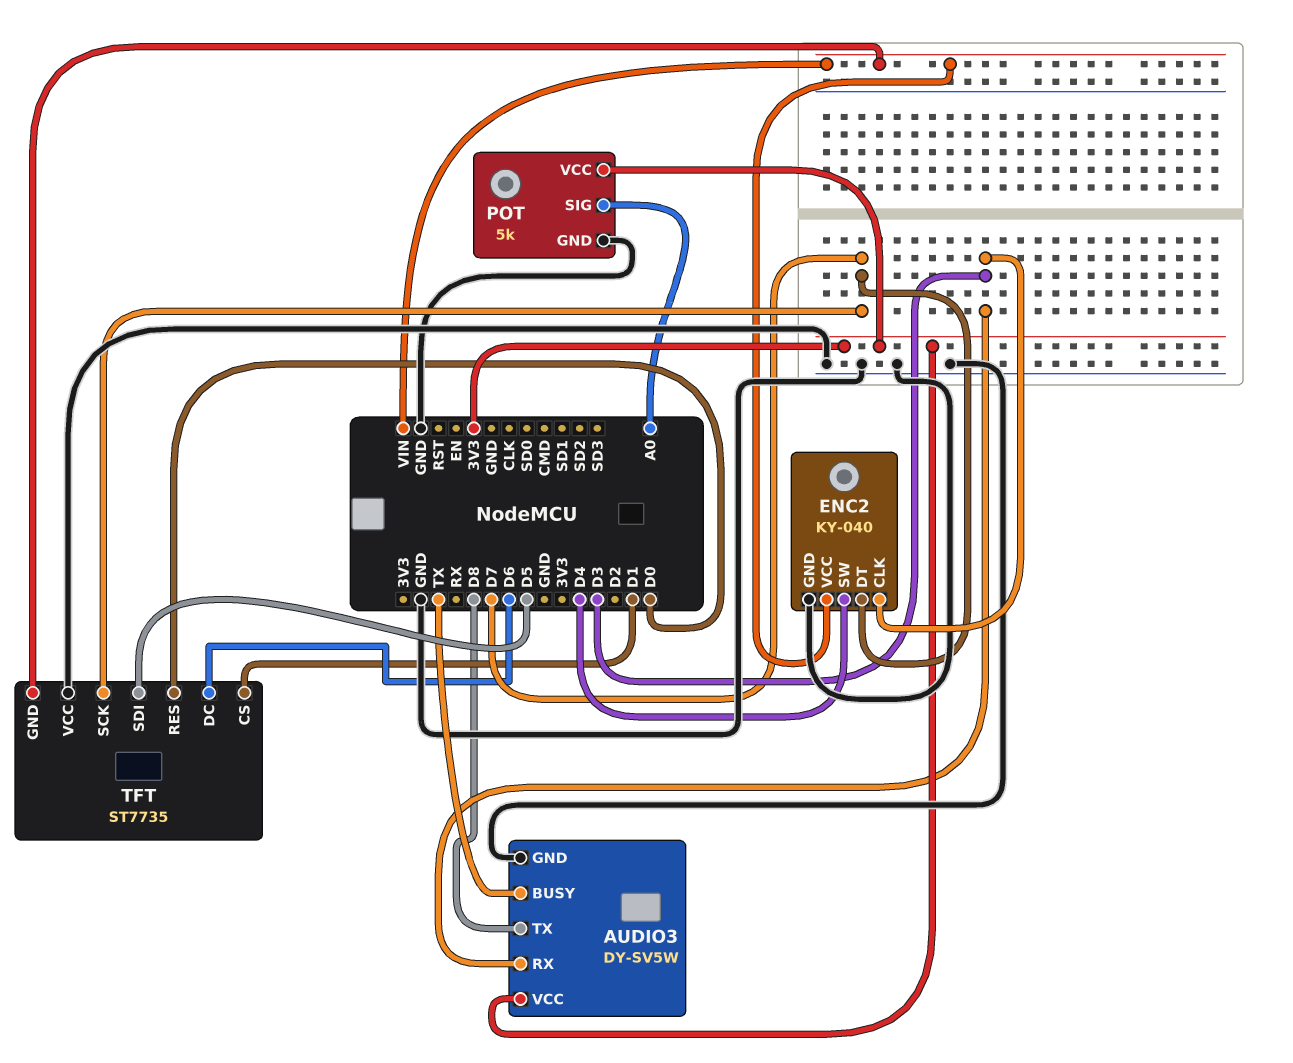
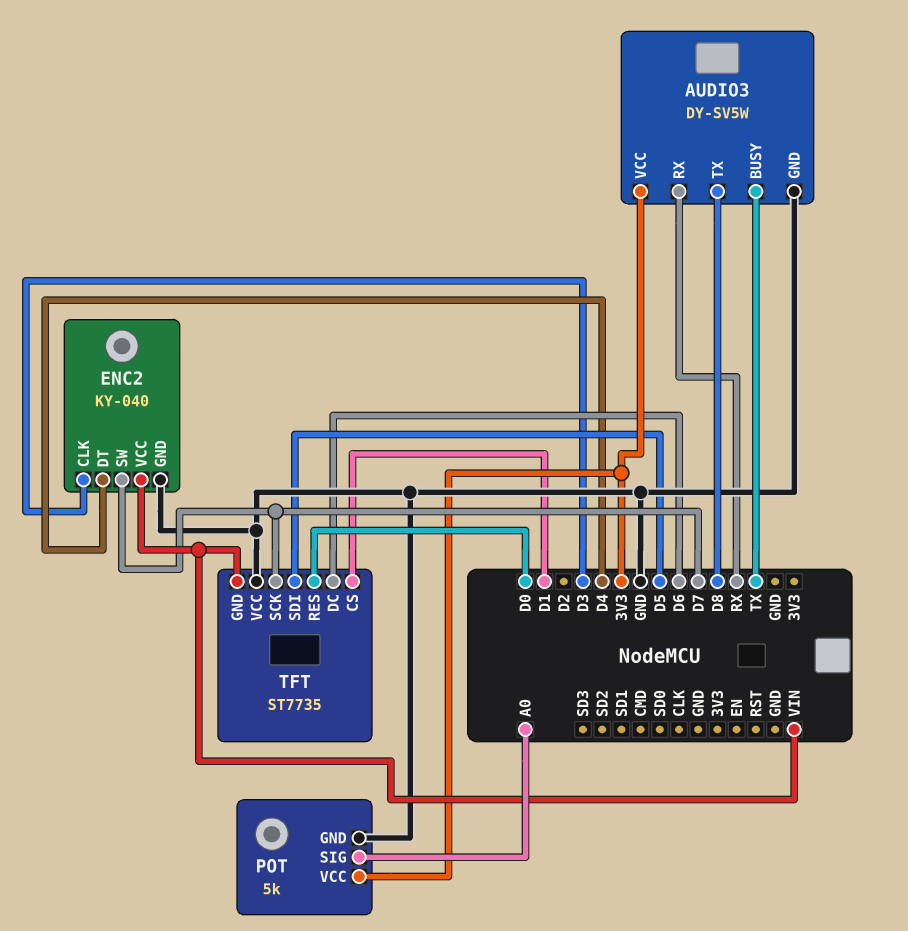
AUDIO3 pin RX: D3 -> RX
ENC2 pin DT: D7 -> D4
ENC2 pin SW: D4 -> D7

